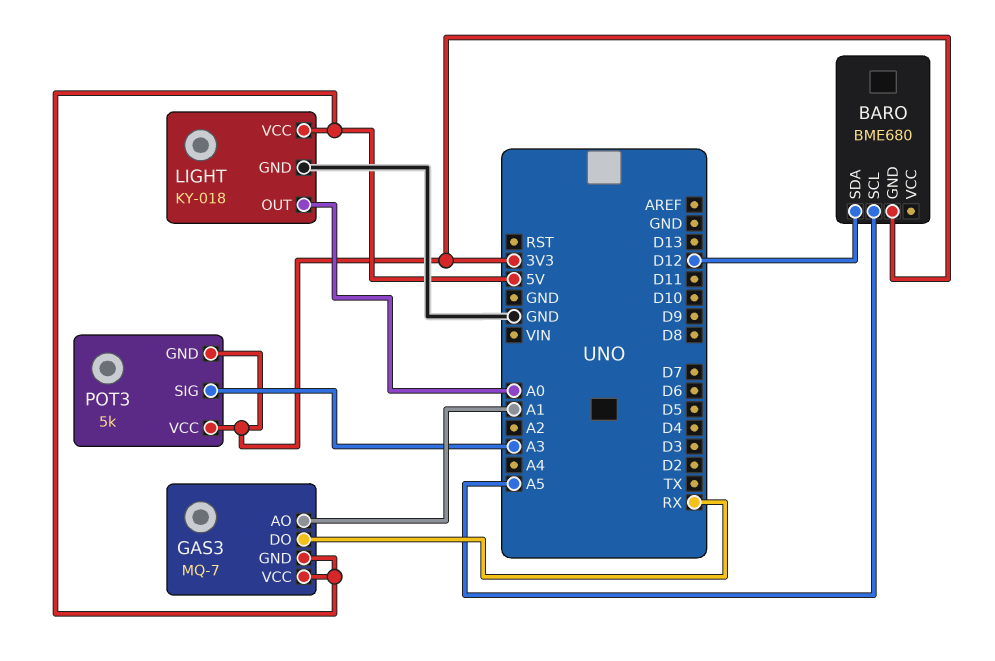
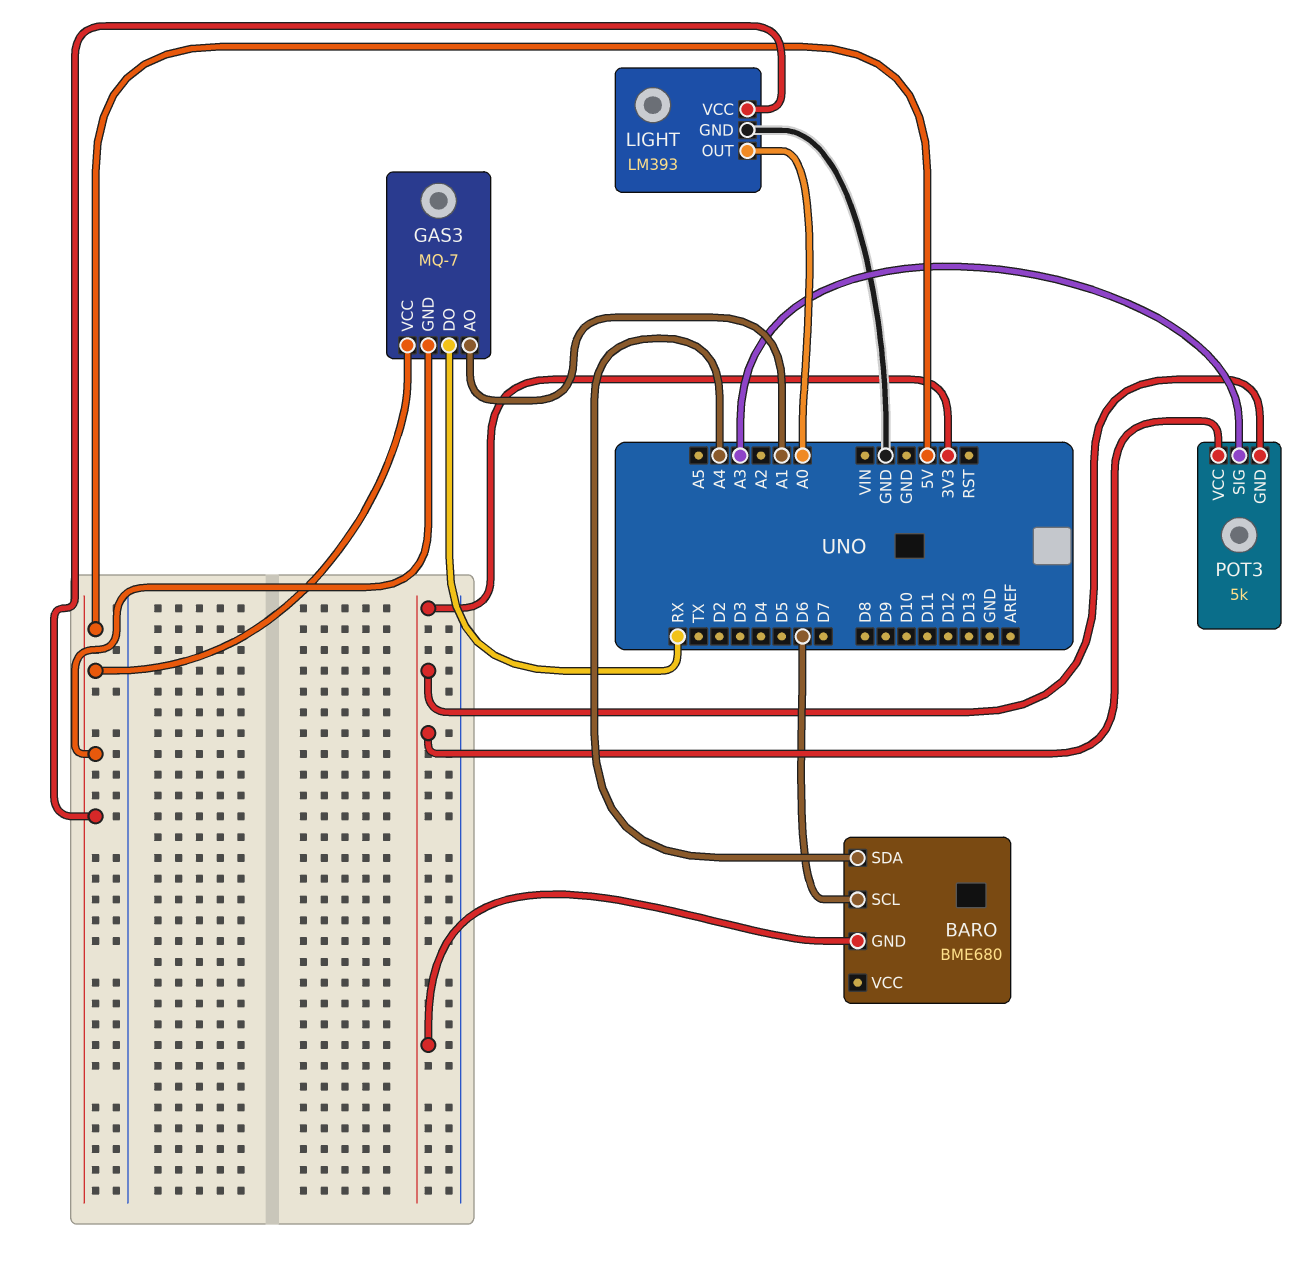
BARO pin SCL: A5 -> D6
BARO pin SDA: D12 -> A4
LIGHT: KY-018 -> LM393

